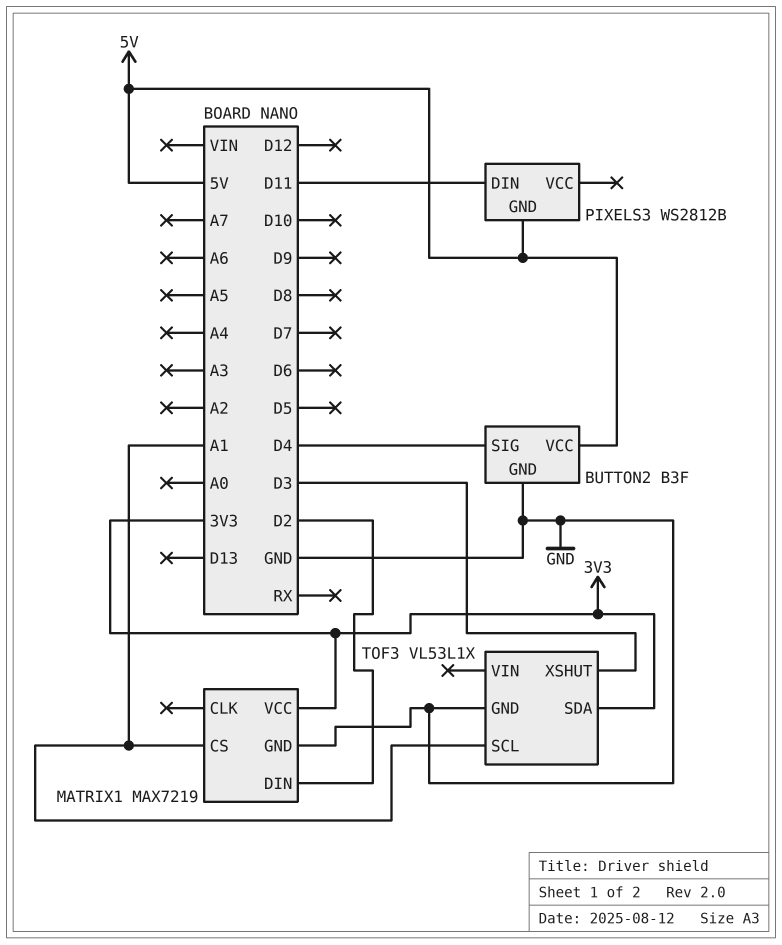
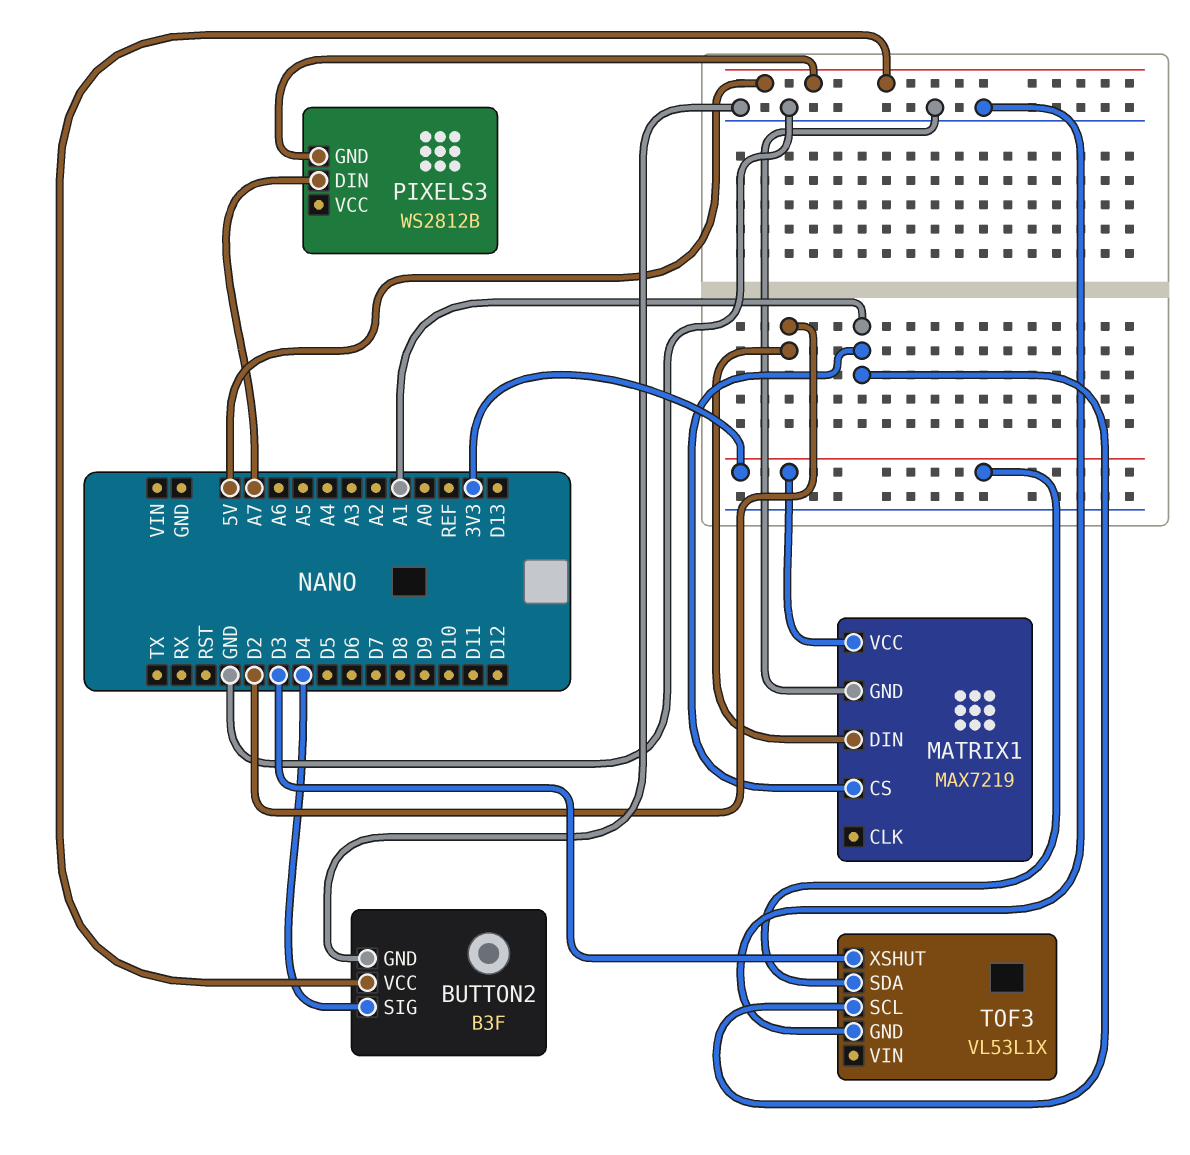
PIXELS3 pin DIN: D11 -> A7

